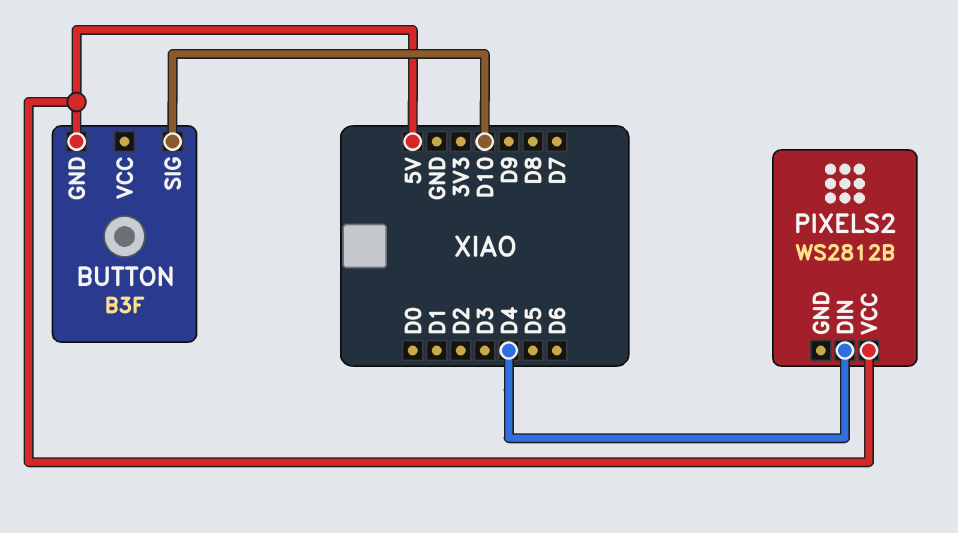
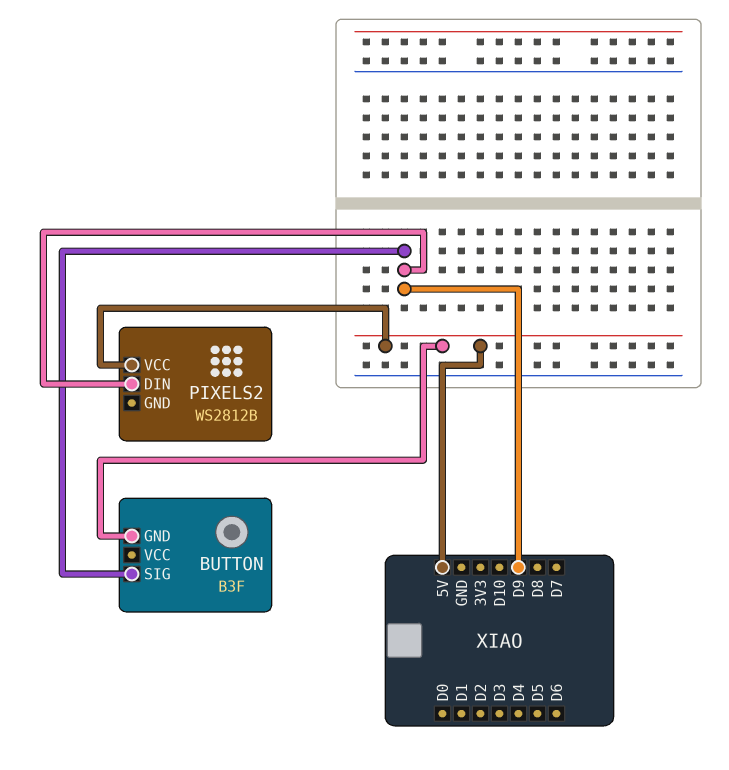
BUTTON pin SIG: D10 -> D9
PIXELS2 pin DIN: D4 -> D9

